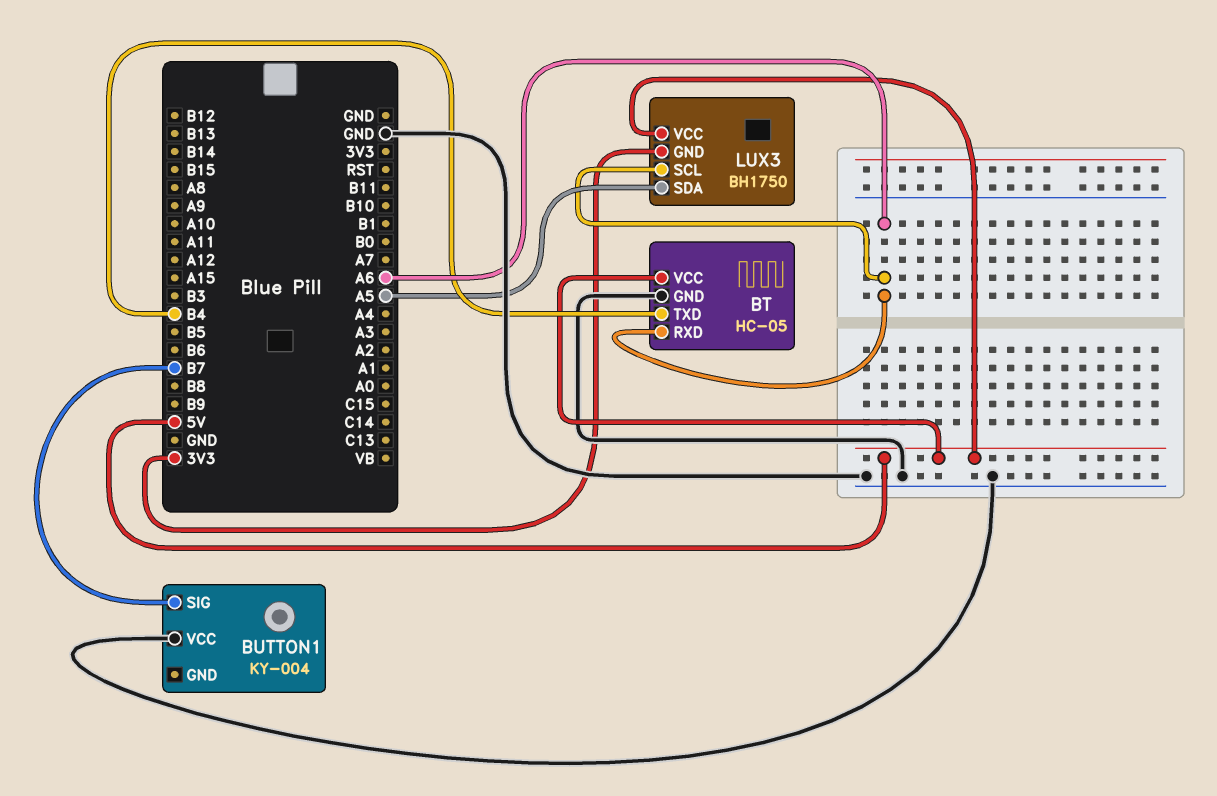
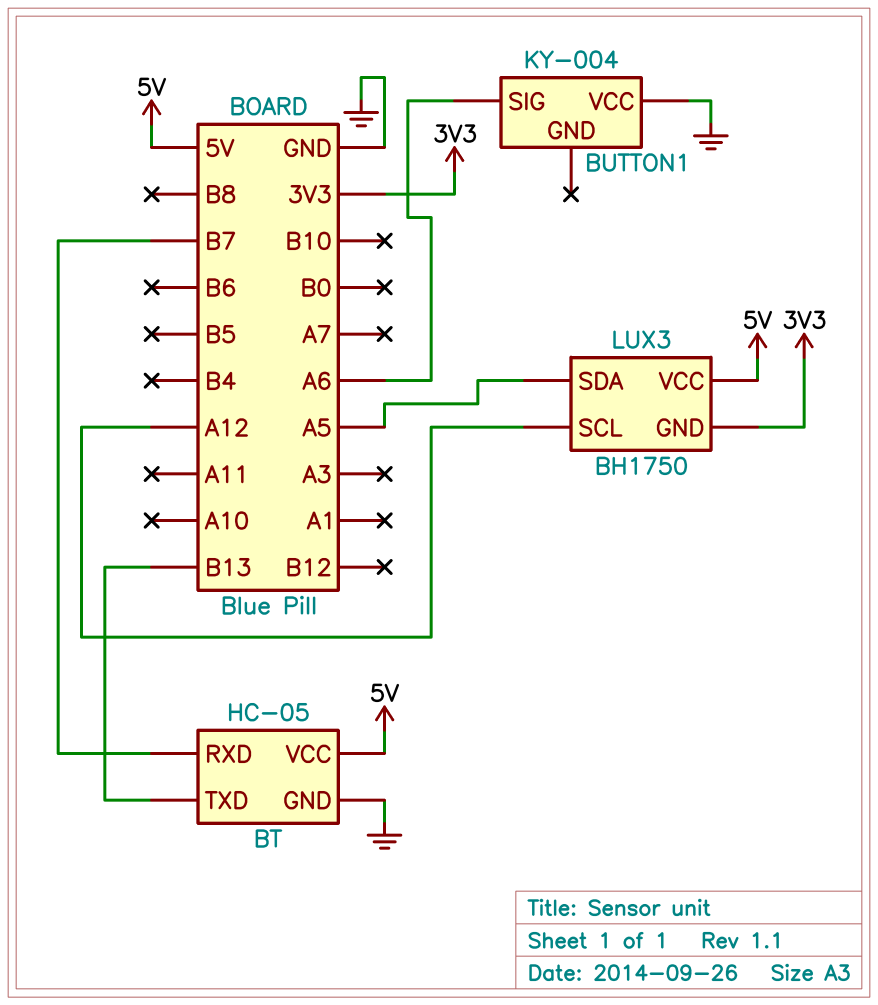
BT pin RXD: A6 -> B7
BT pin TXD: B4 -> B13
BUTTON1 pin SIG: B7 -> A6
LUX3 pin SCL: A6 -> A12

